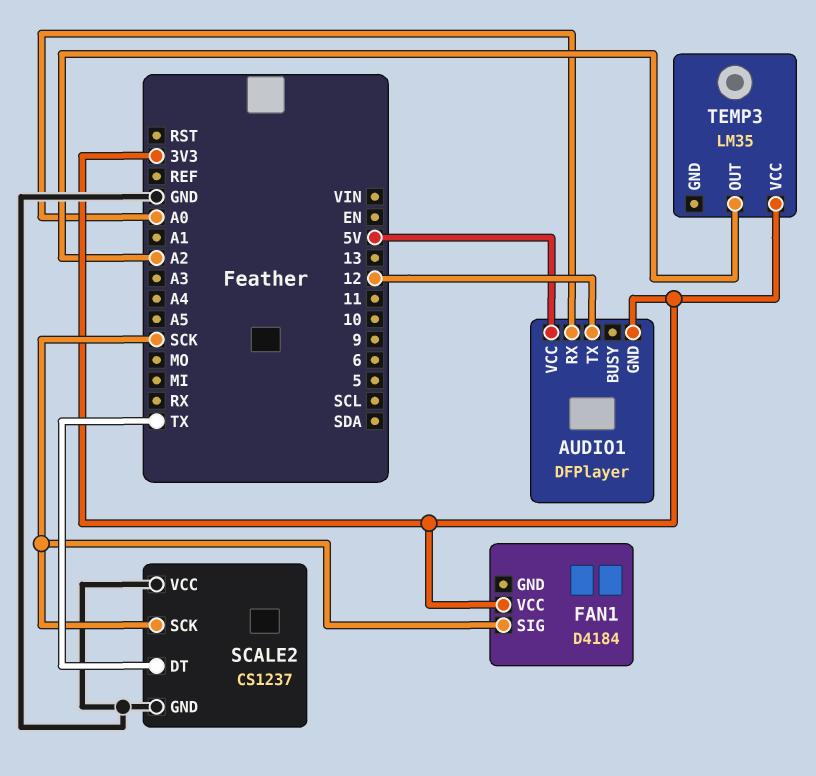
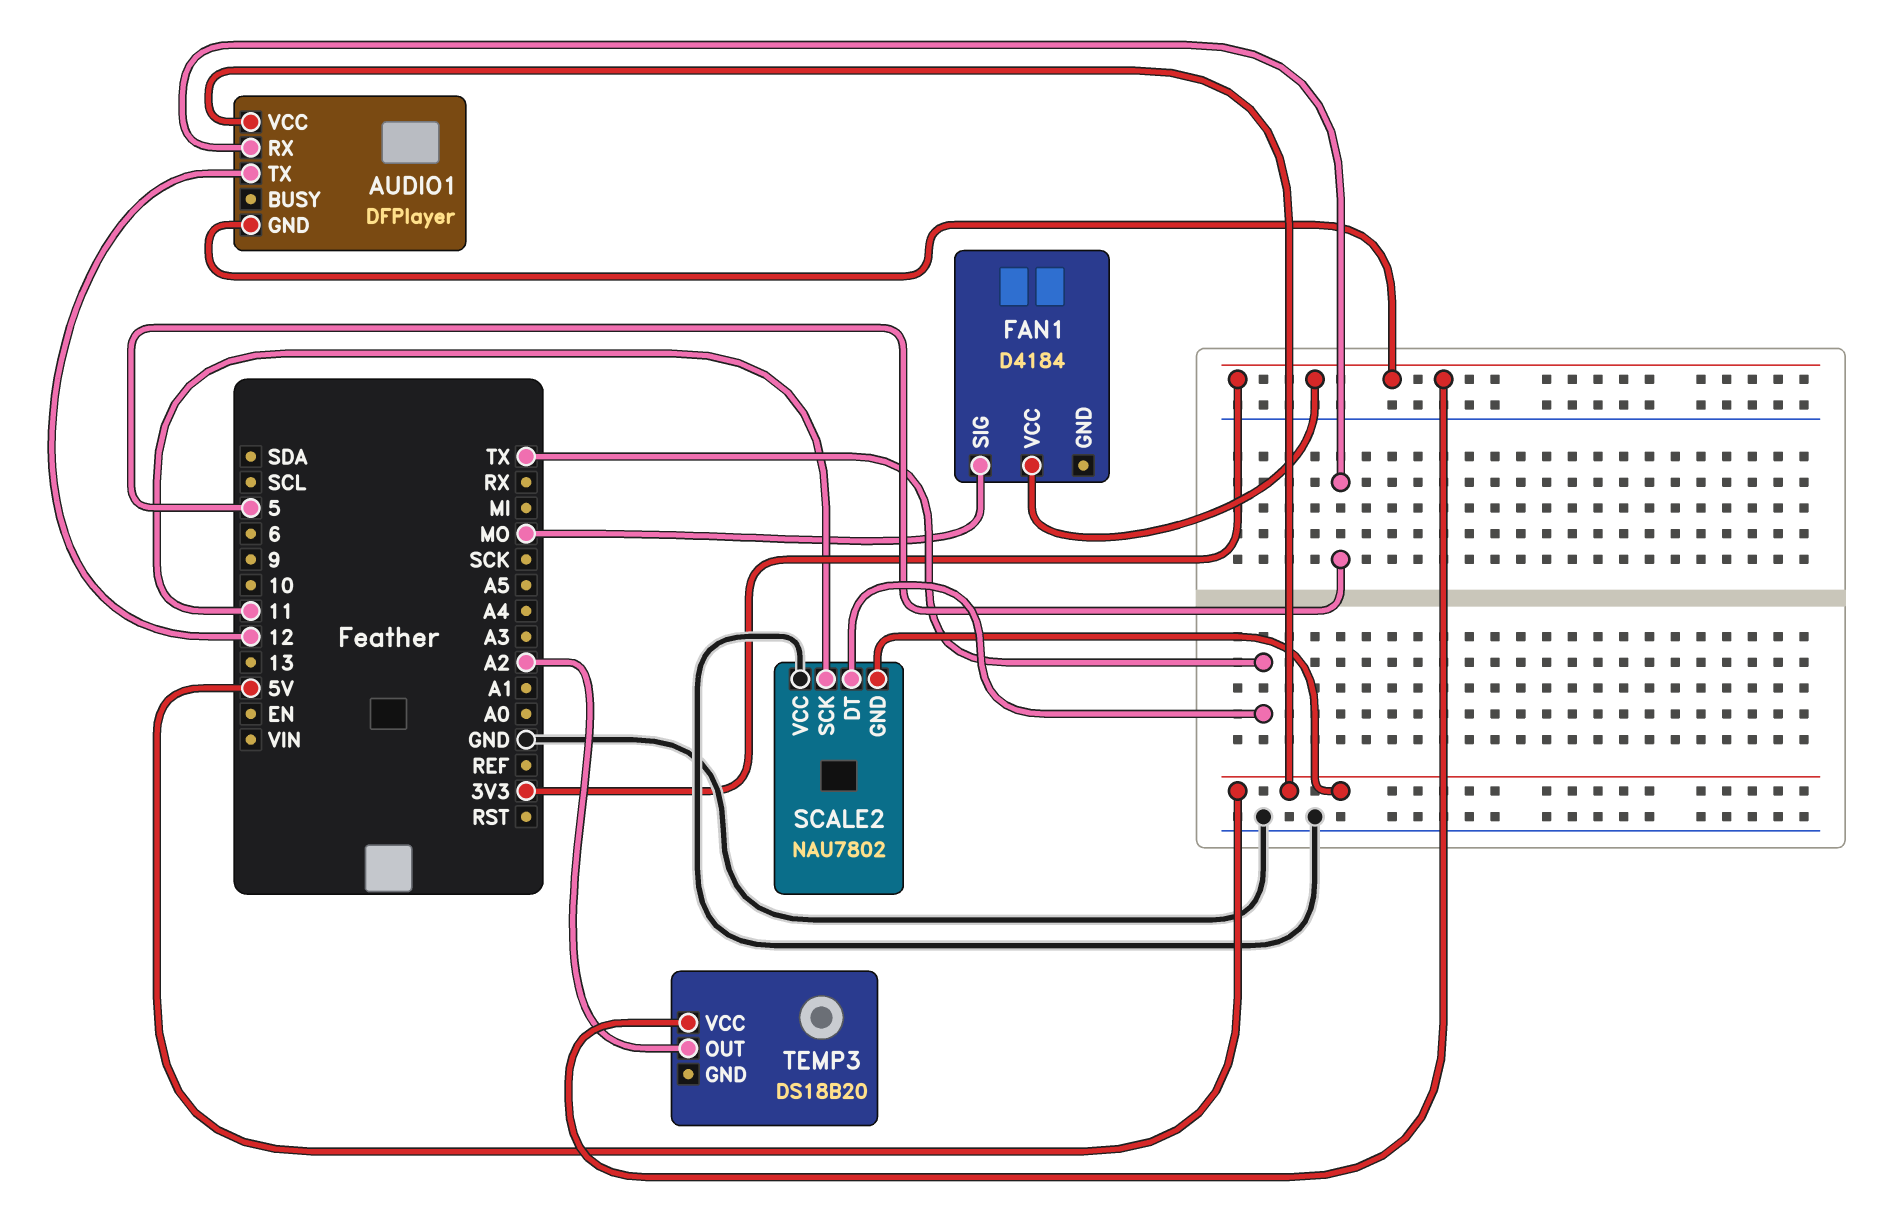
AUDIO1 pin RX: A0 -> 5
FAN1 pin SIG: SCK -> MO
SCALE2: CS1237 -> NAU7802
SCALE2 pin GND: GND -> 5V
SCALE2 pin SCK: SCK -> 11
TEMP3: LM35 -> DS18B20

